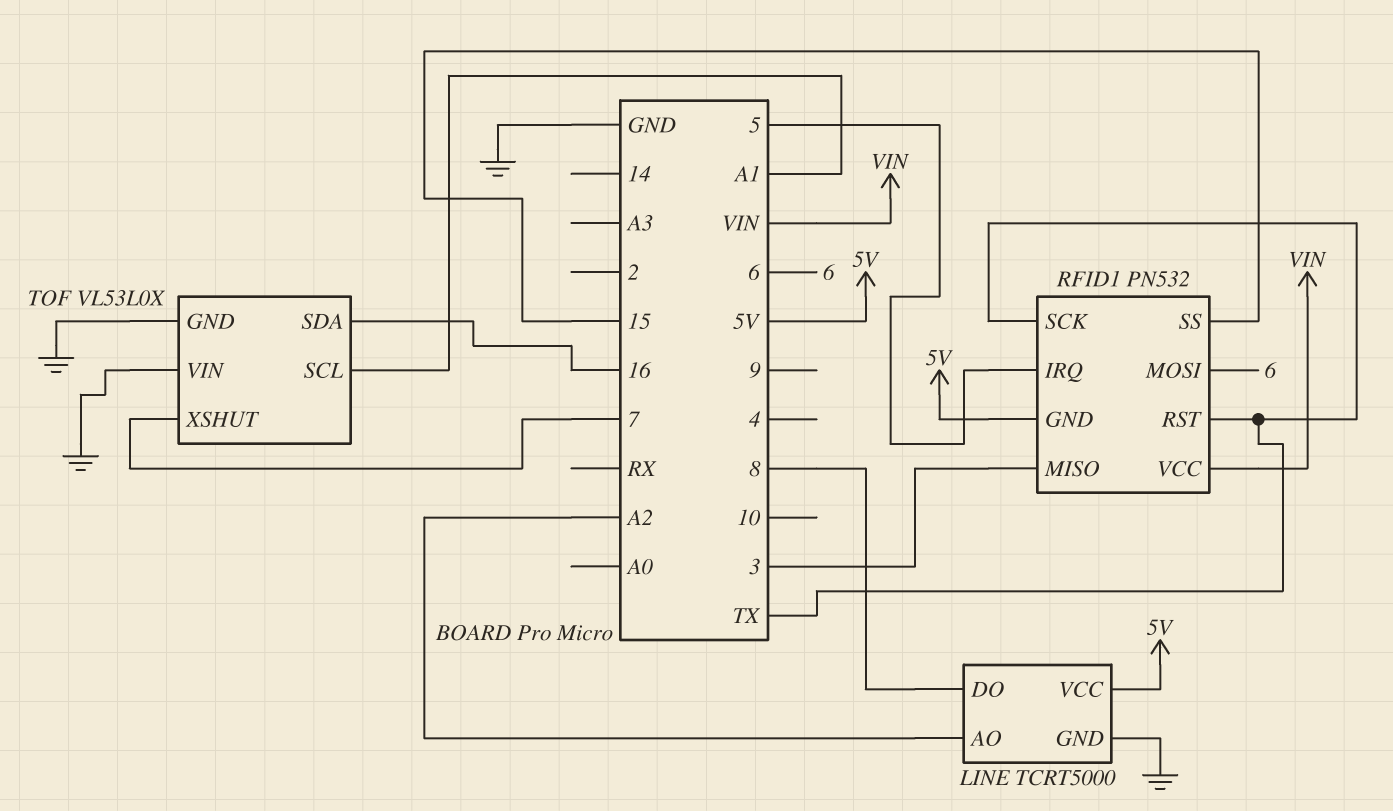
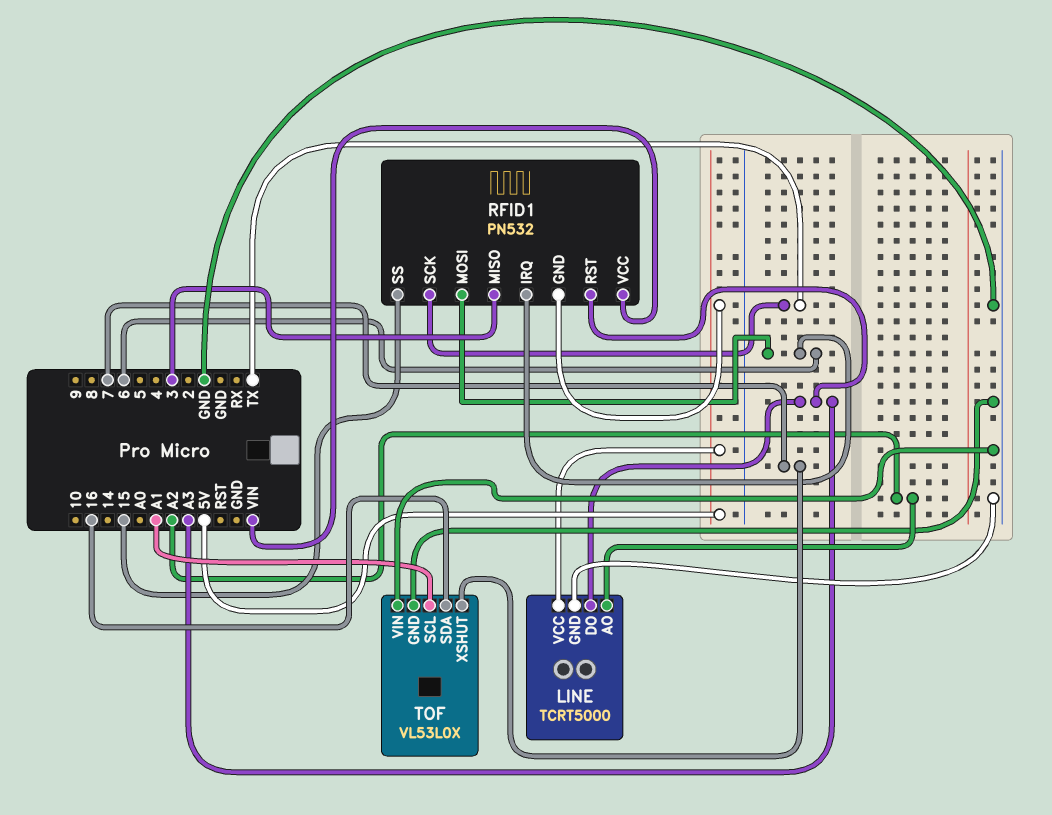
LINE pin DO: 8 -> A3
RFID1 pin IRQ: 5 -> 6
RFID1 pin RST: TX -> A3

